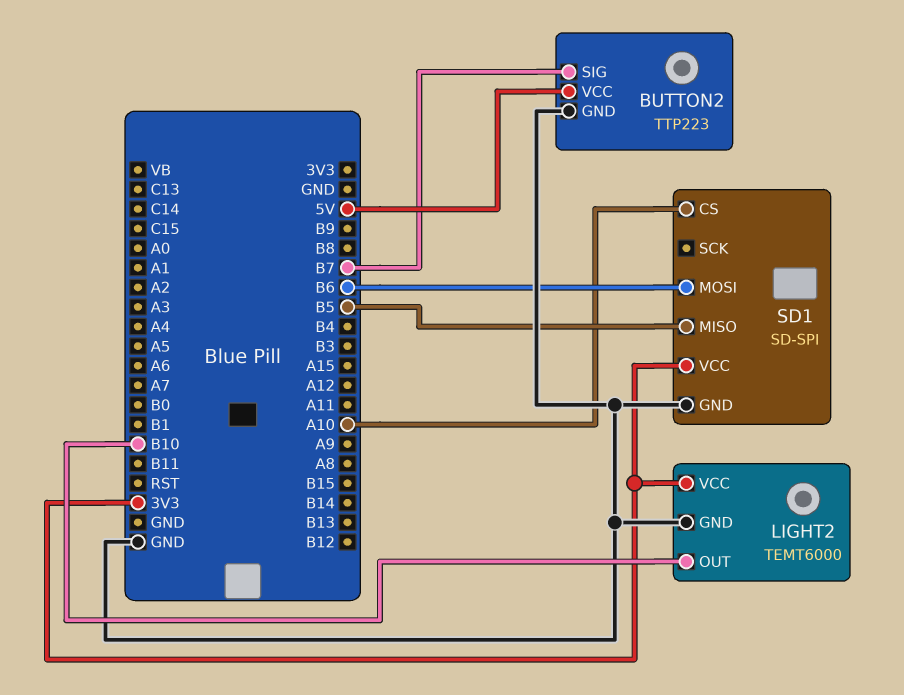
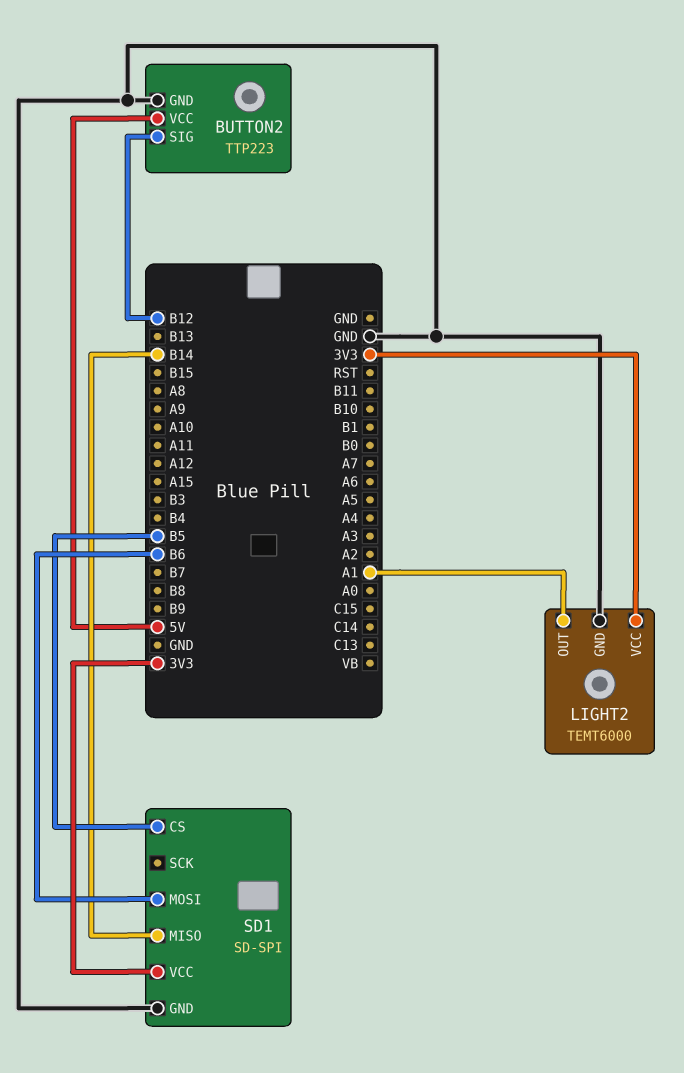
BUTTON2 pin SIG: B7 -> B12
LIGHT2 pin OUT: B10 -> A1
SD1 pin CS: A10 -> B5
SD1 pin MISO: B5 -> B14

